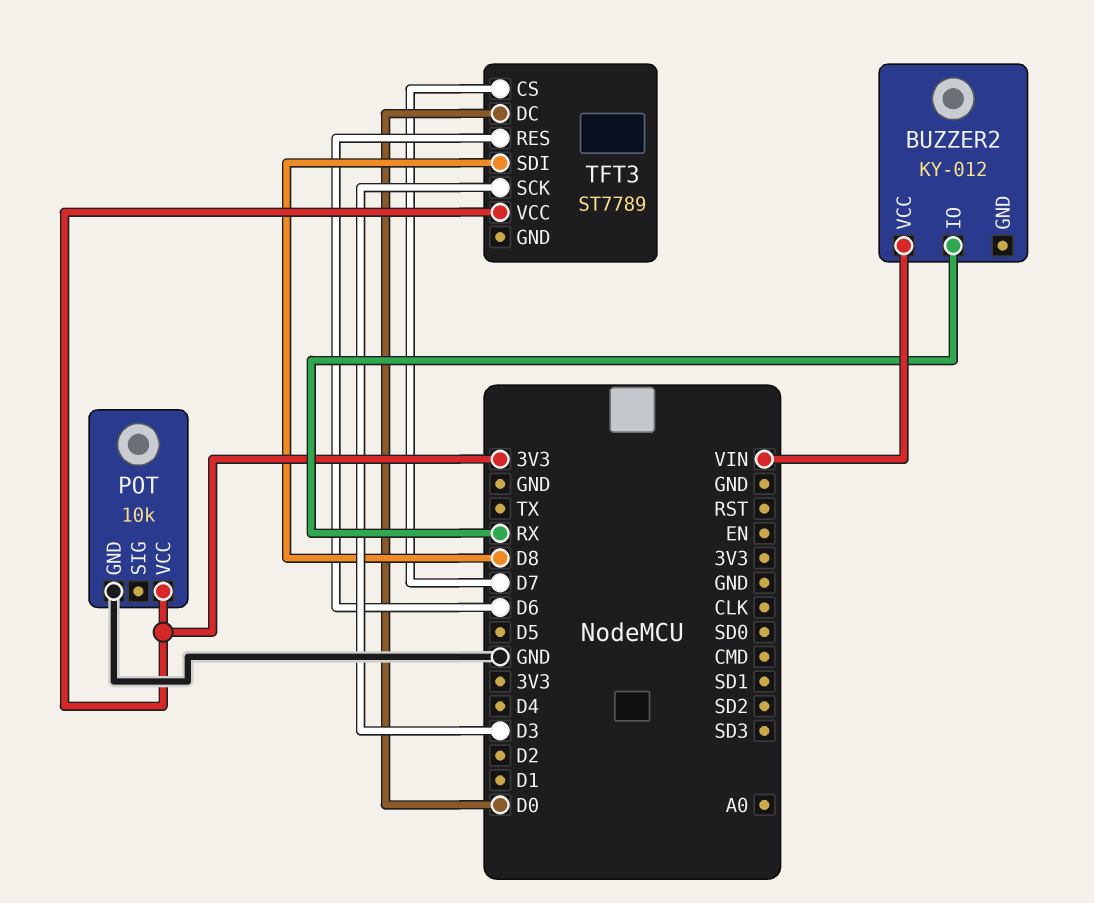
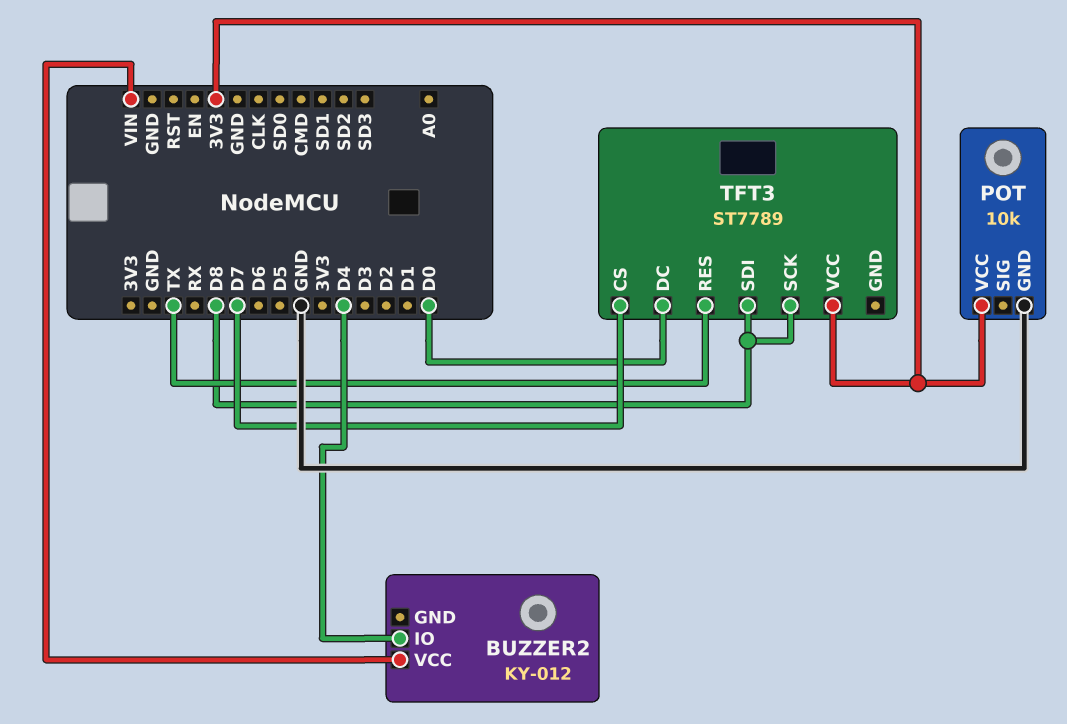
BUZZER2 pin IO: RX -> D4
TFT3 pin RES: D6 -> TX
TFT3 pin SCK: D3 -> D8

